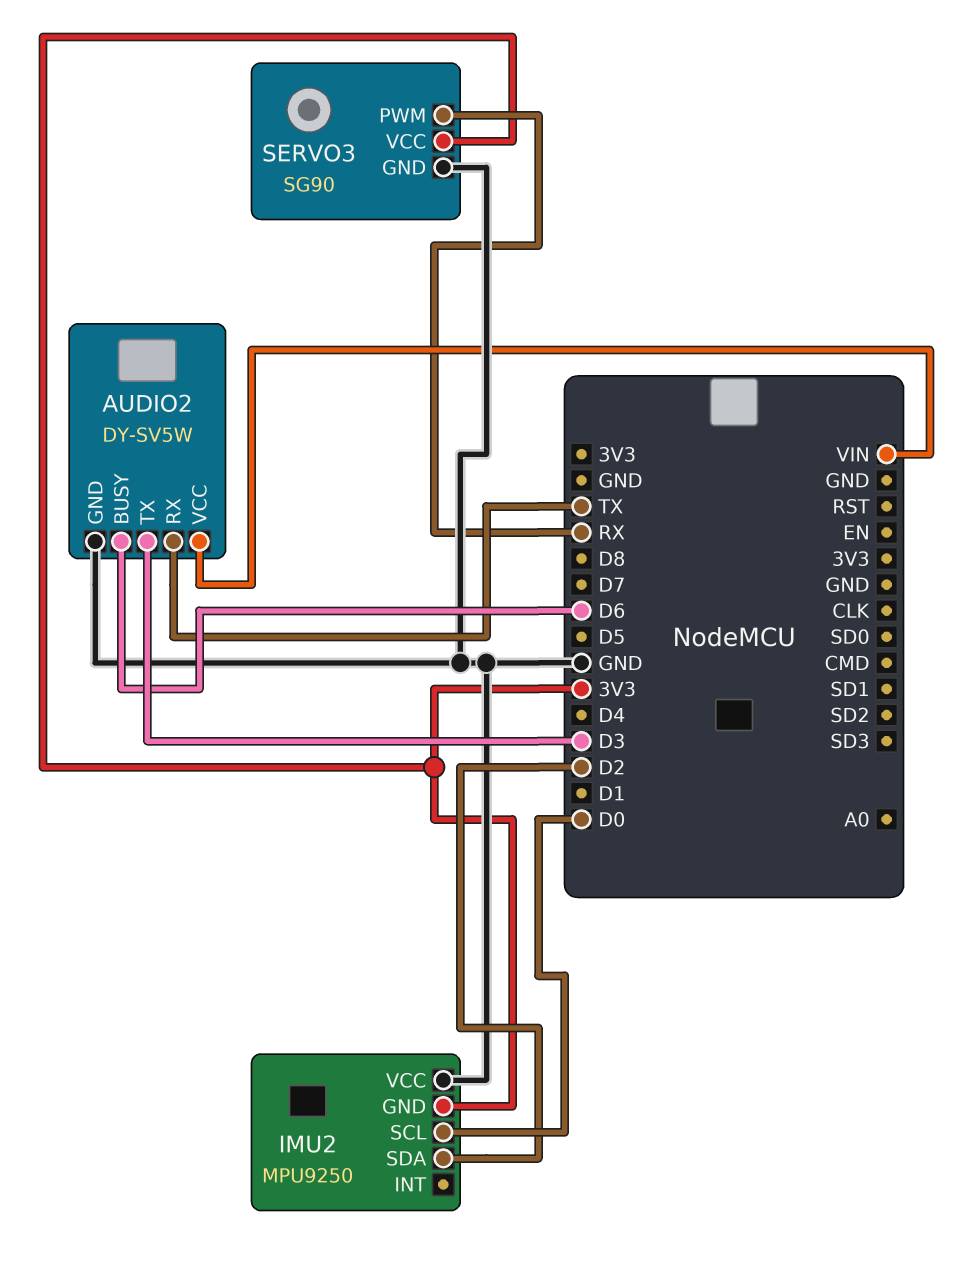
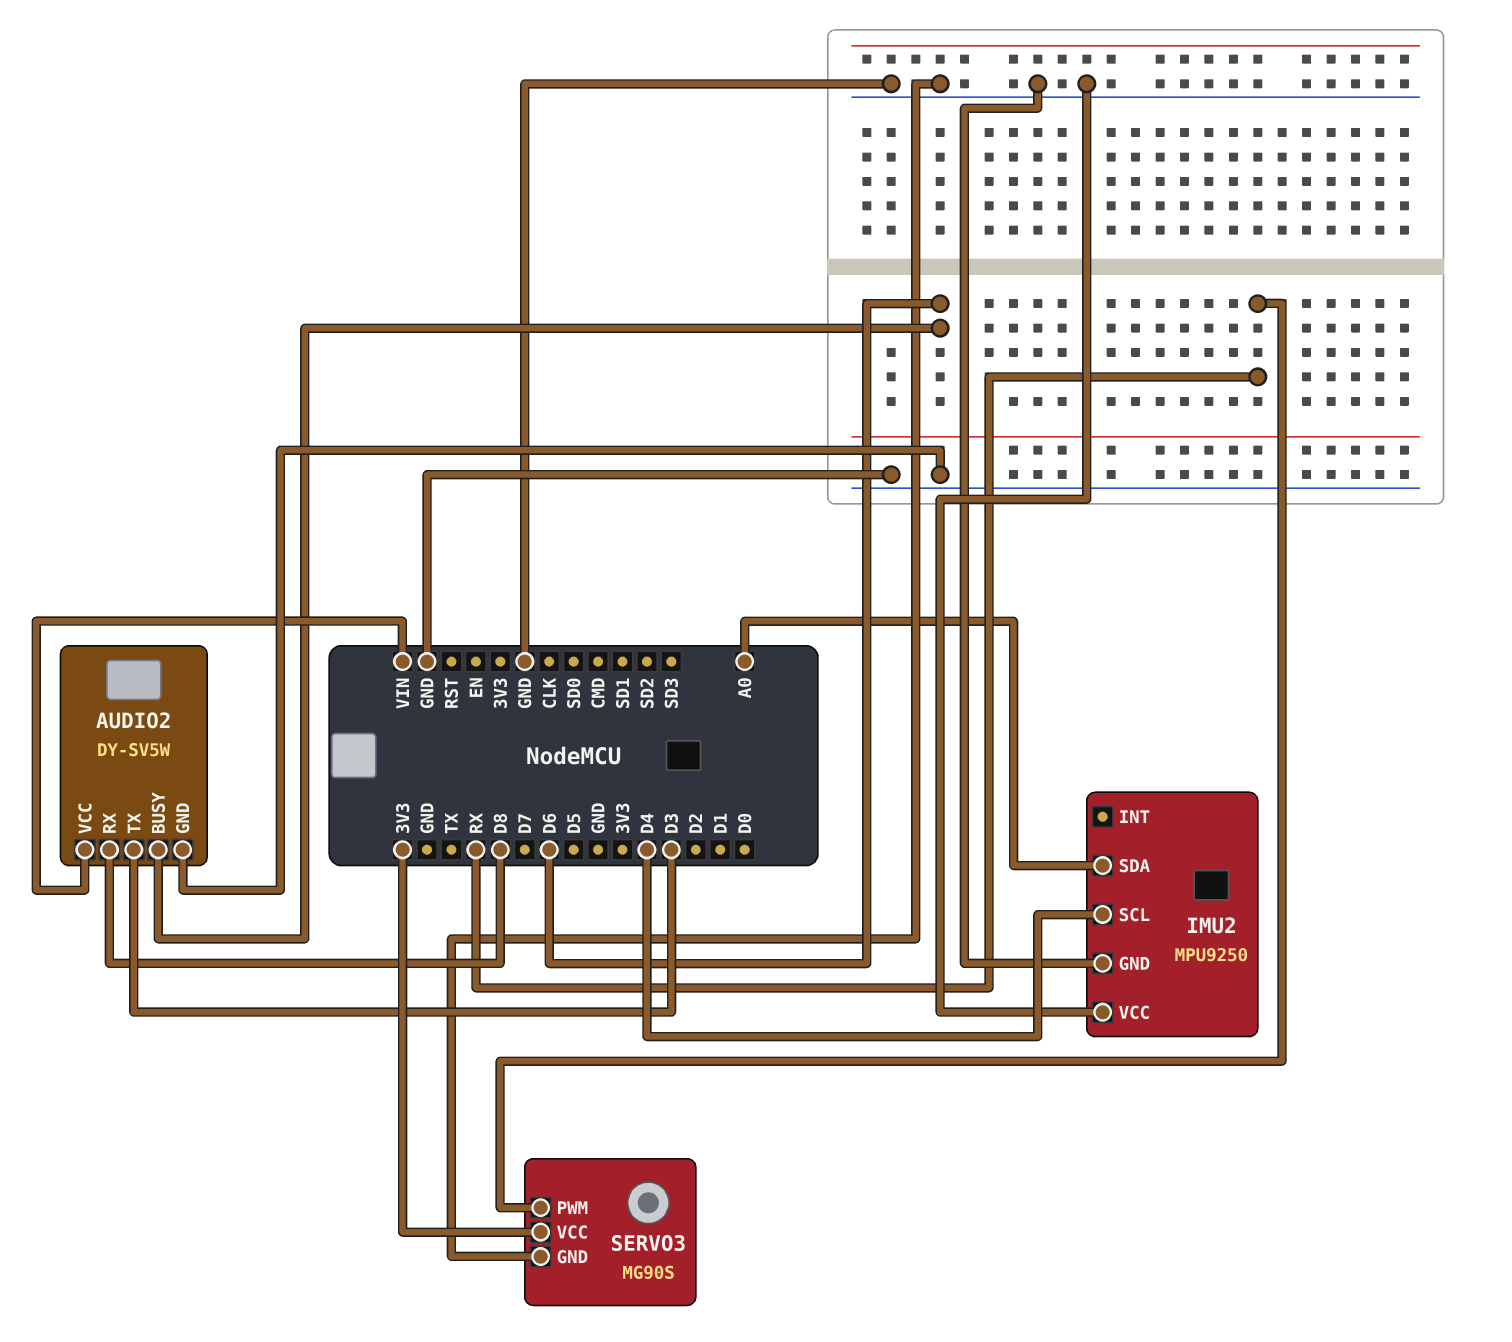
AUDIO2 pin RX: TX -> D8
IMU2 pin GND: 3V3 -> GND
IMU2 pin SCL: D0 -> D4
IMU2 pin SDA: D2 -> A0
SERVO3: SG90 -> MG90S

